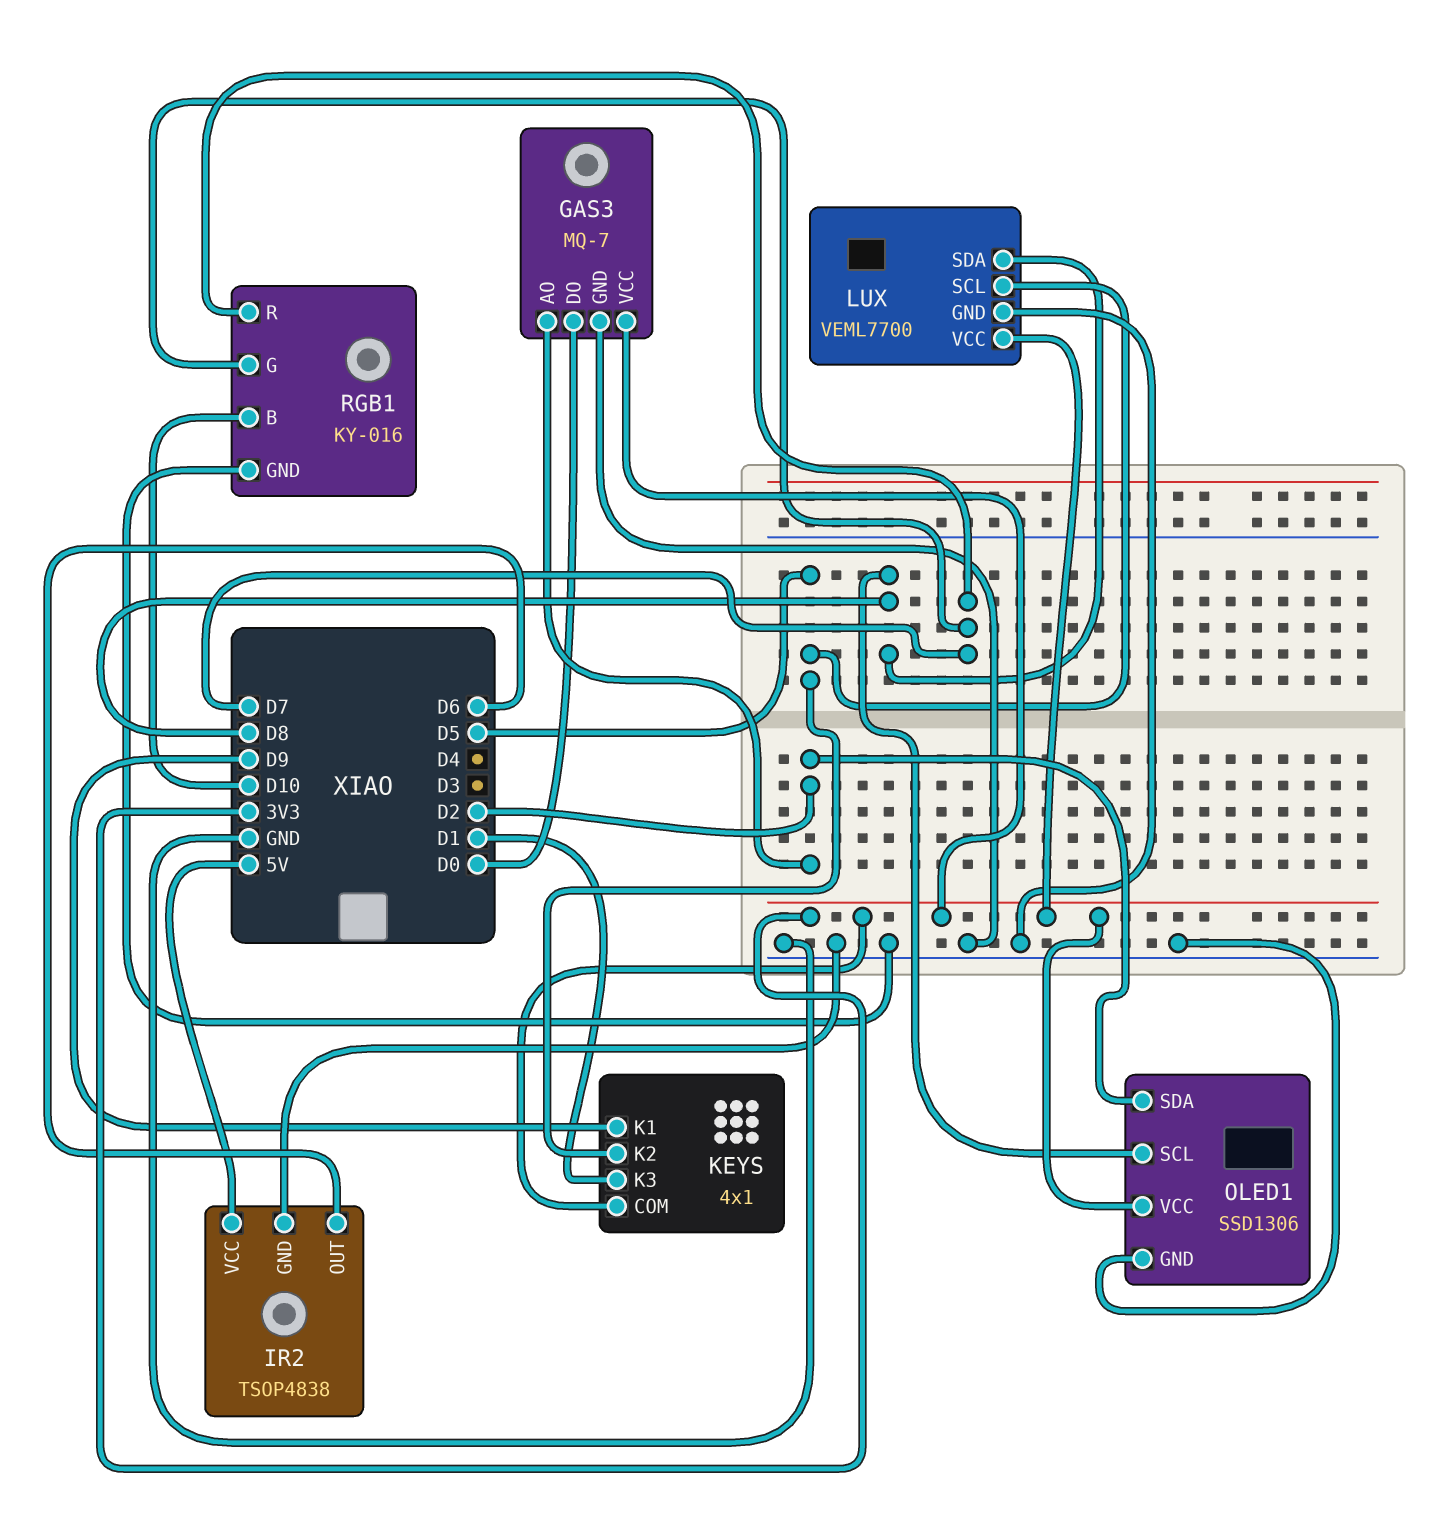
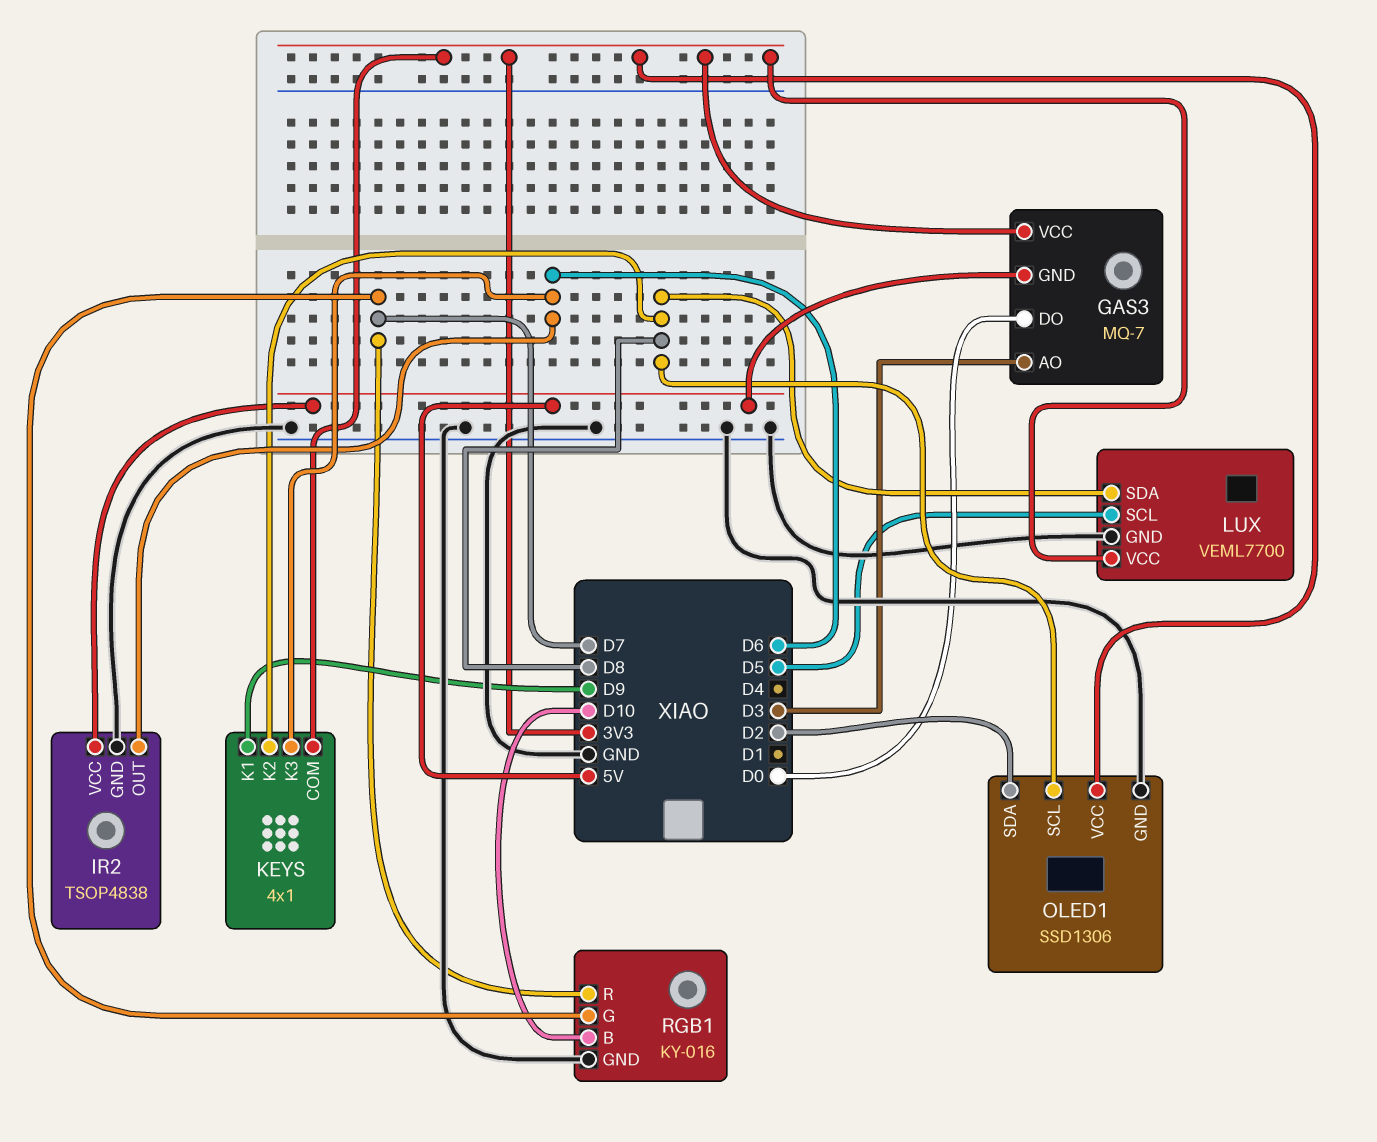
GAS3 pin AO: D2 -> D3
GAS3 pin GND: GND -> 5V
KEYS pin K2: D5 -> D8
KEYS pin K3: D1 -> D6

